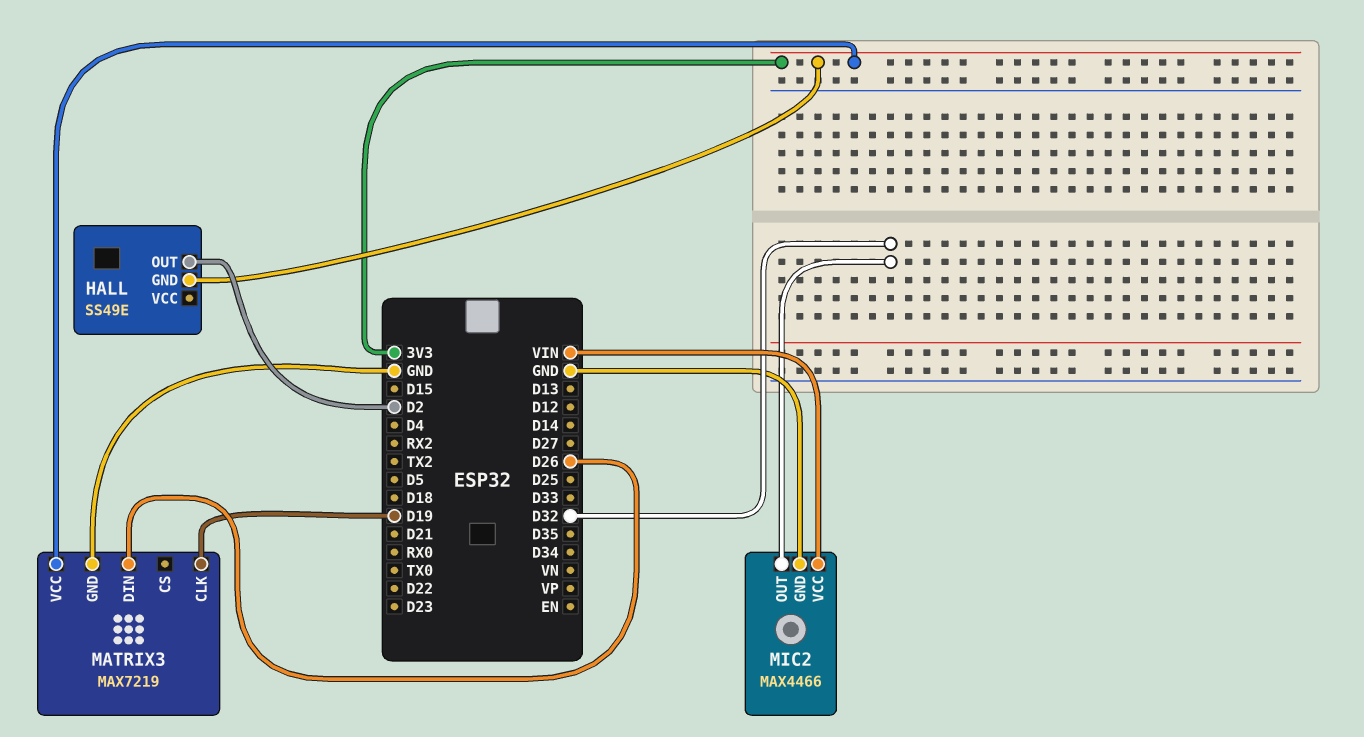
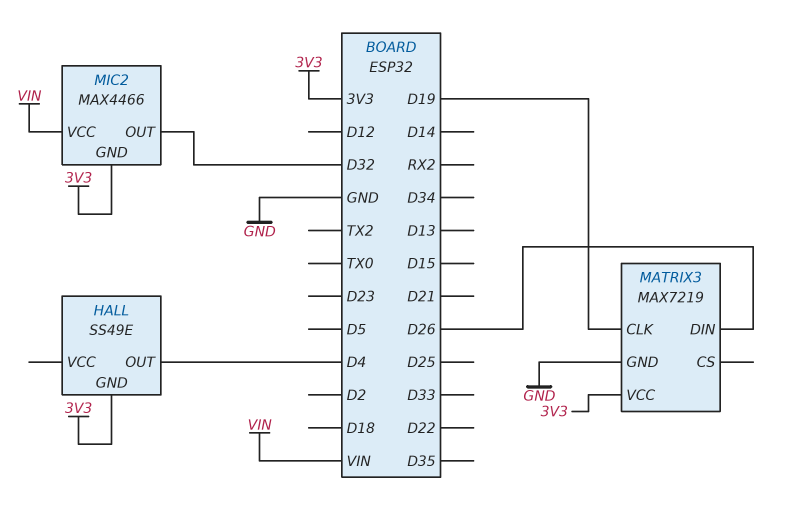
HALL pin OUT: D2 -> D4
MIC2 pin GND: GND -> 3V3

